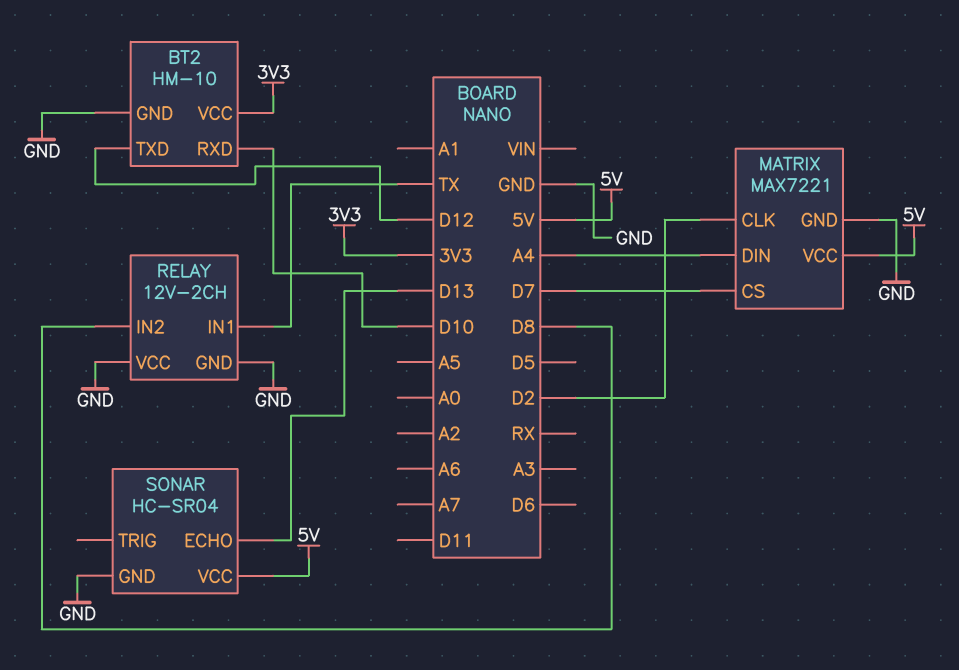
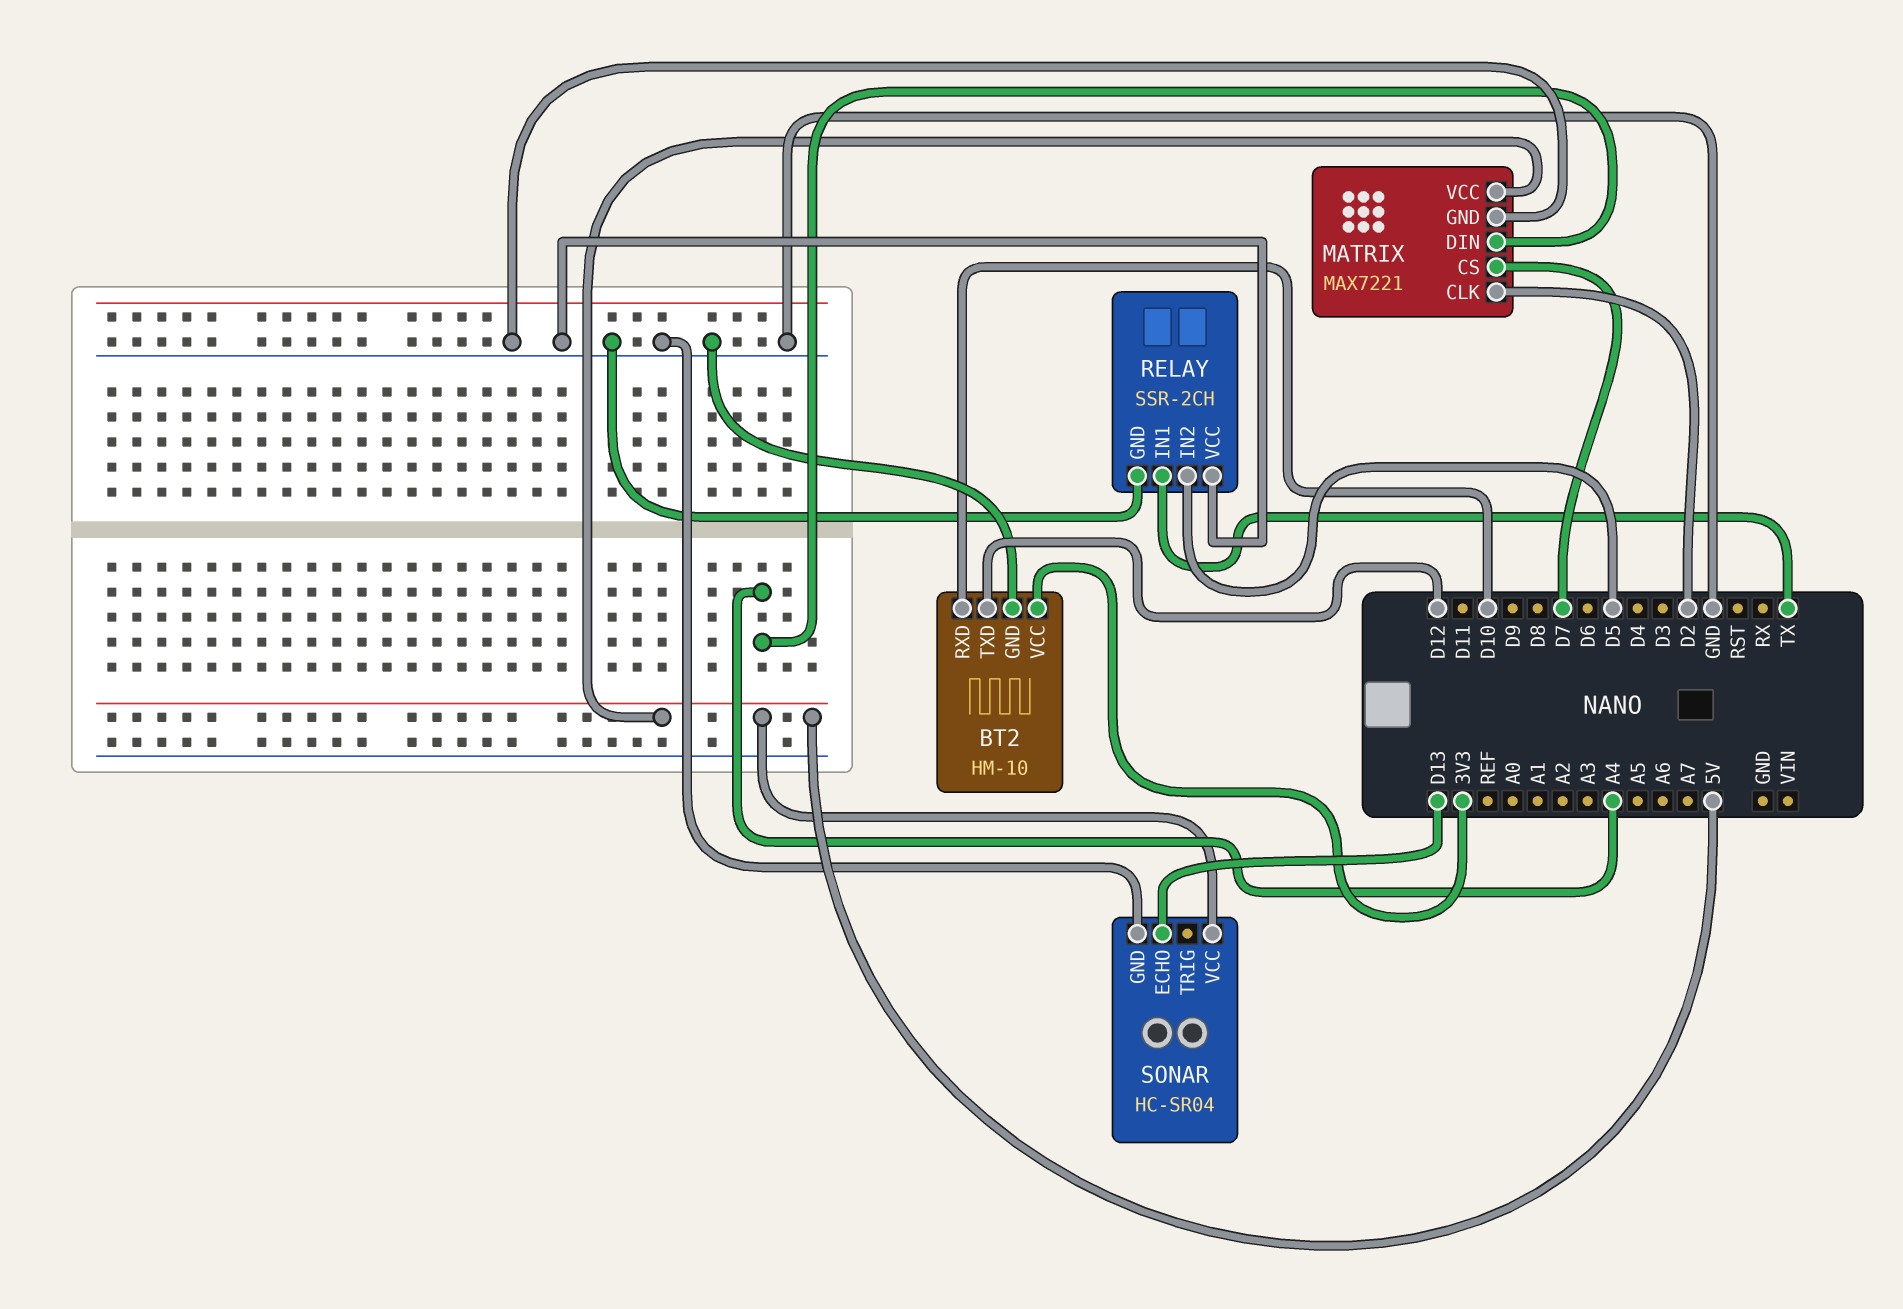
RELAY: 12V-2CH -> SSR-2CH
RELAY pin IN2: D8 -> D5

